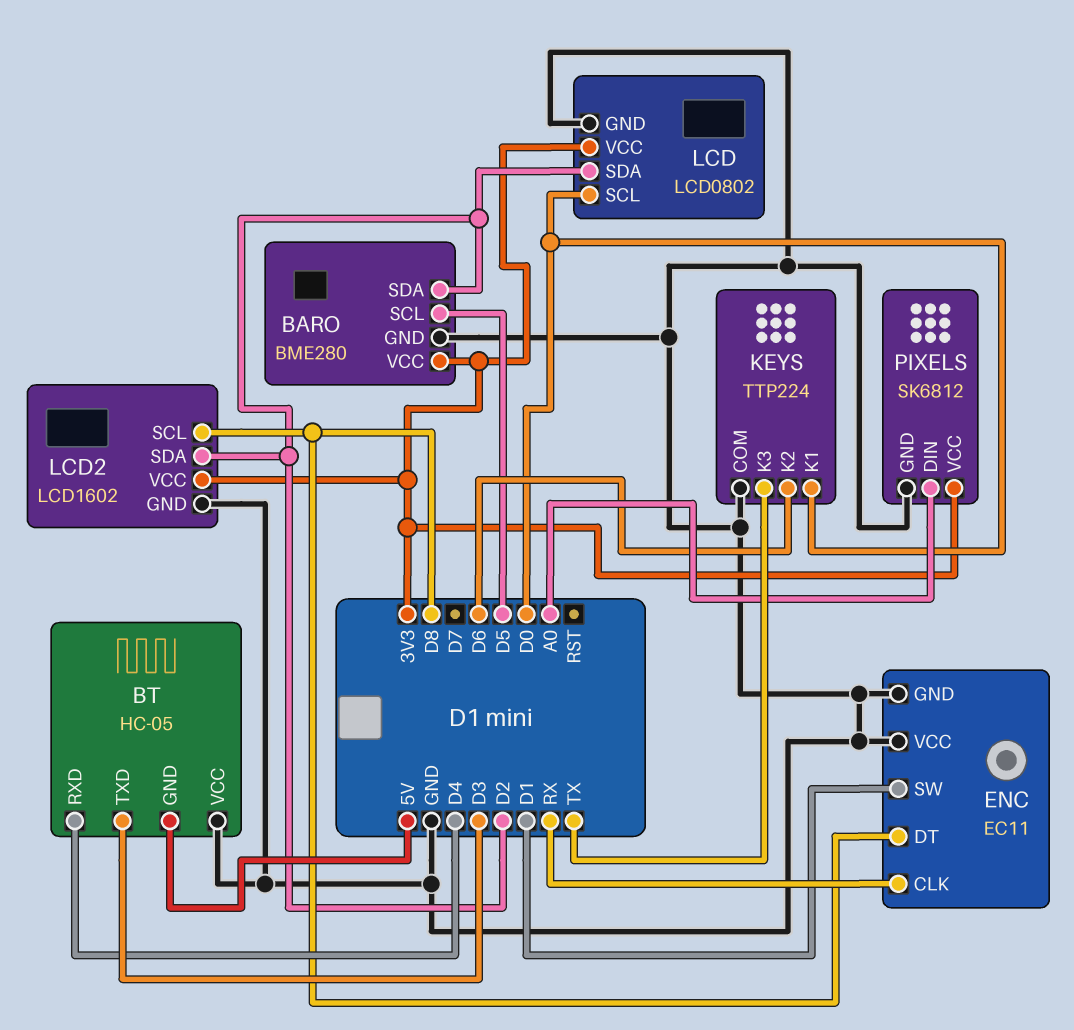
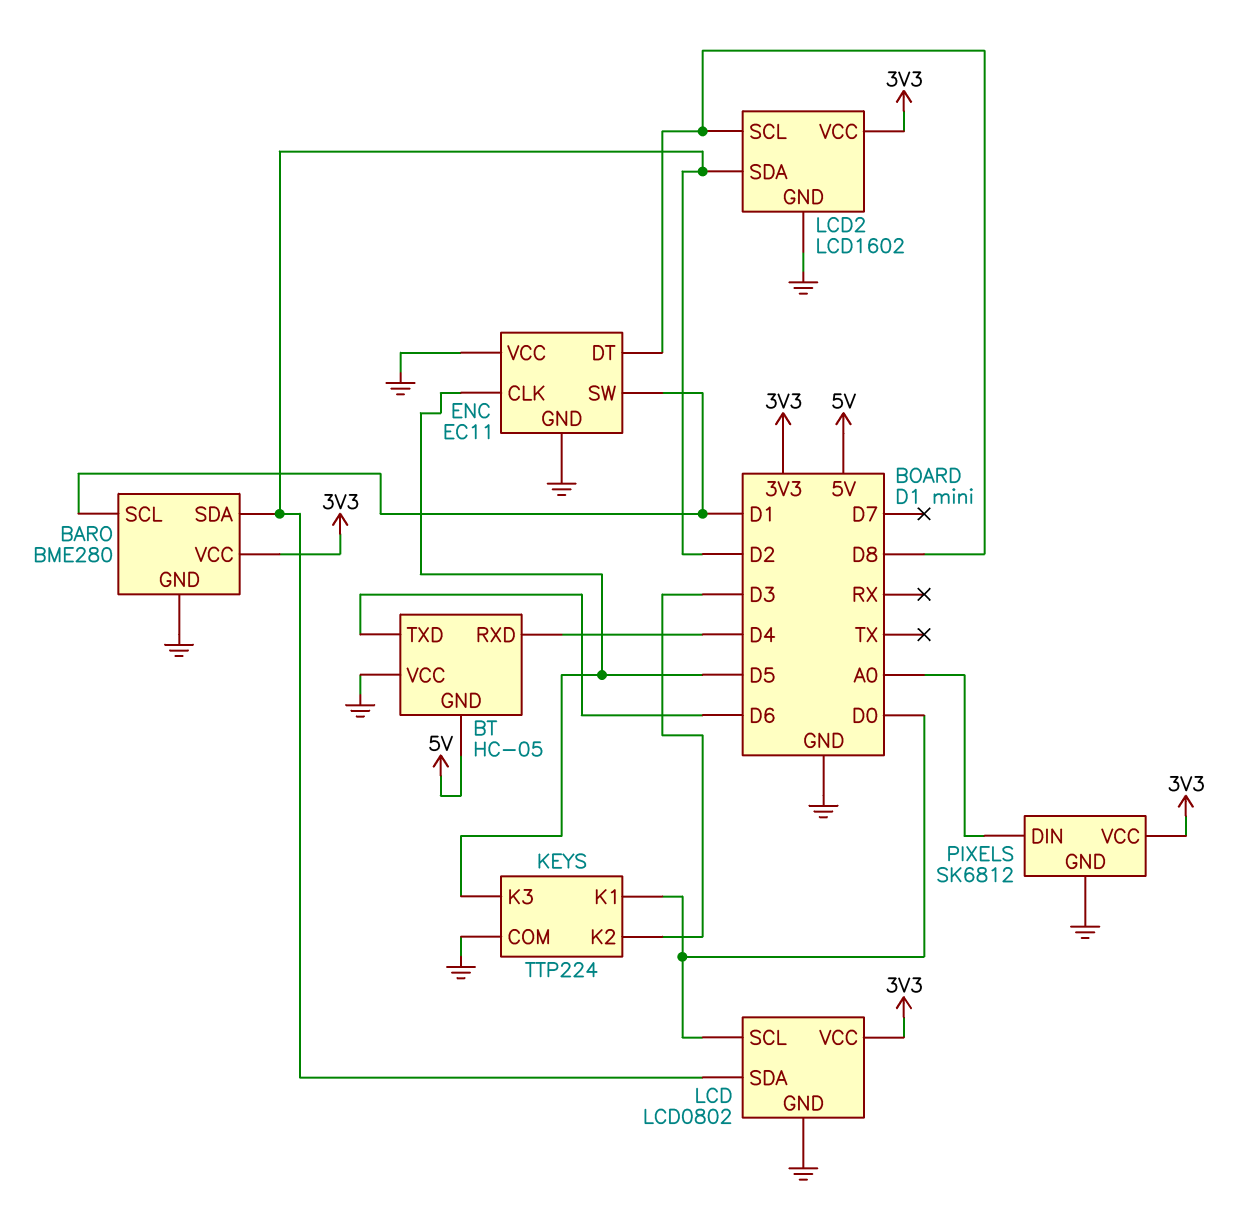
BARO pin SCL: D5 -> D1
BT pin TXD: D3 -> D6
ENC pin CLK: RX -> D5
KEYS pin K2: D6 -> D3
KEYS pin K3: TX -> D5

